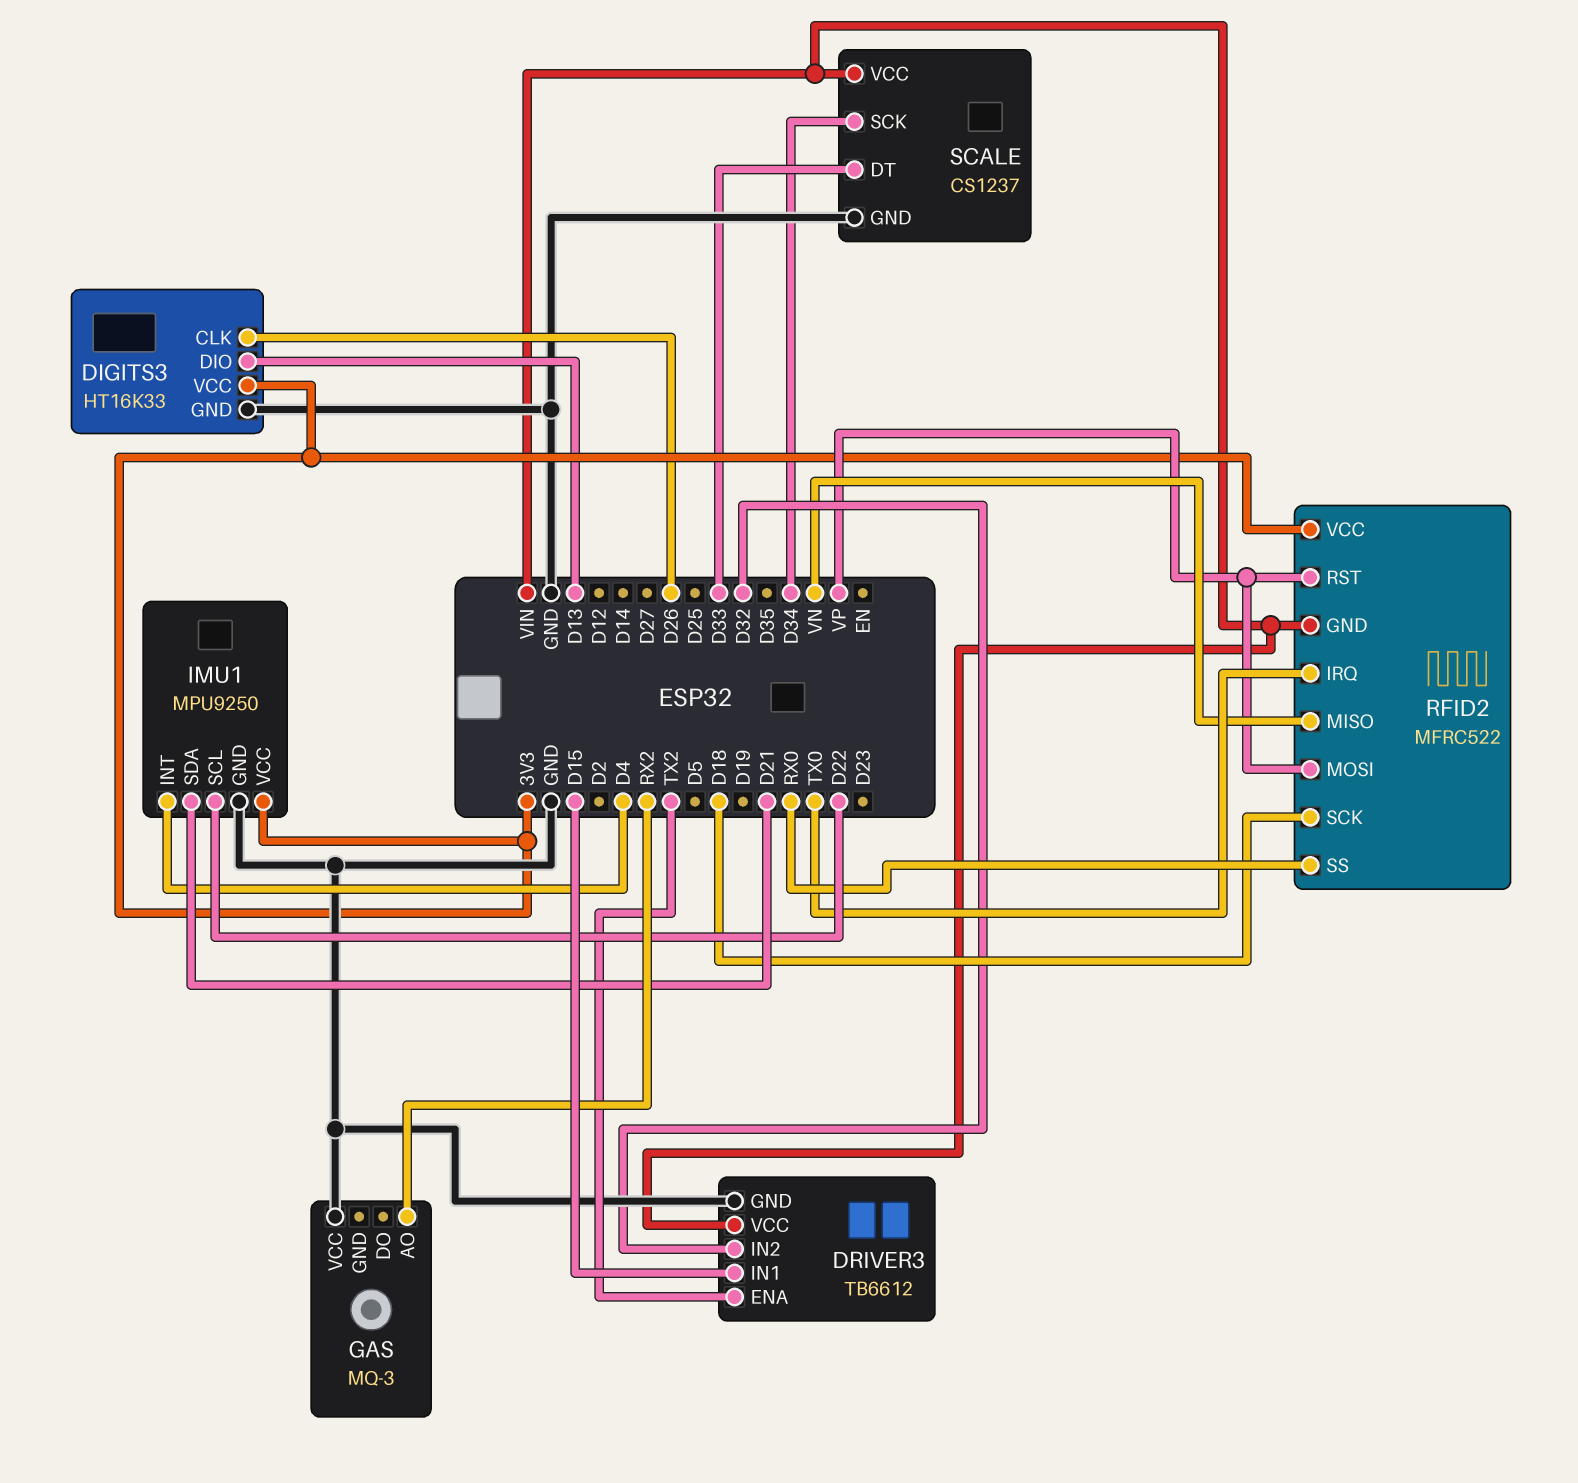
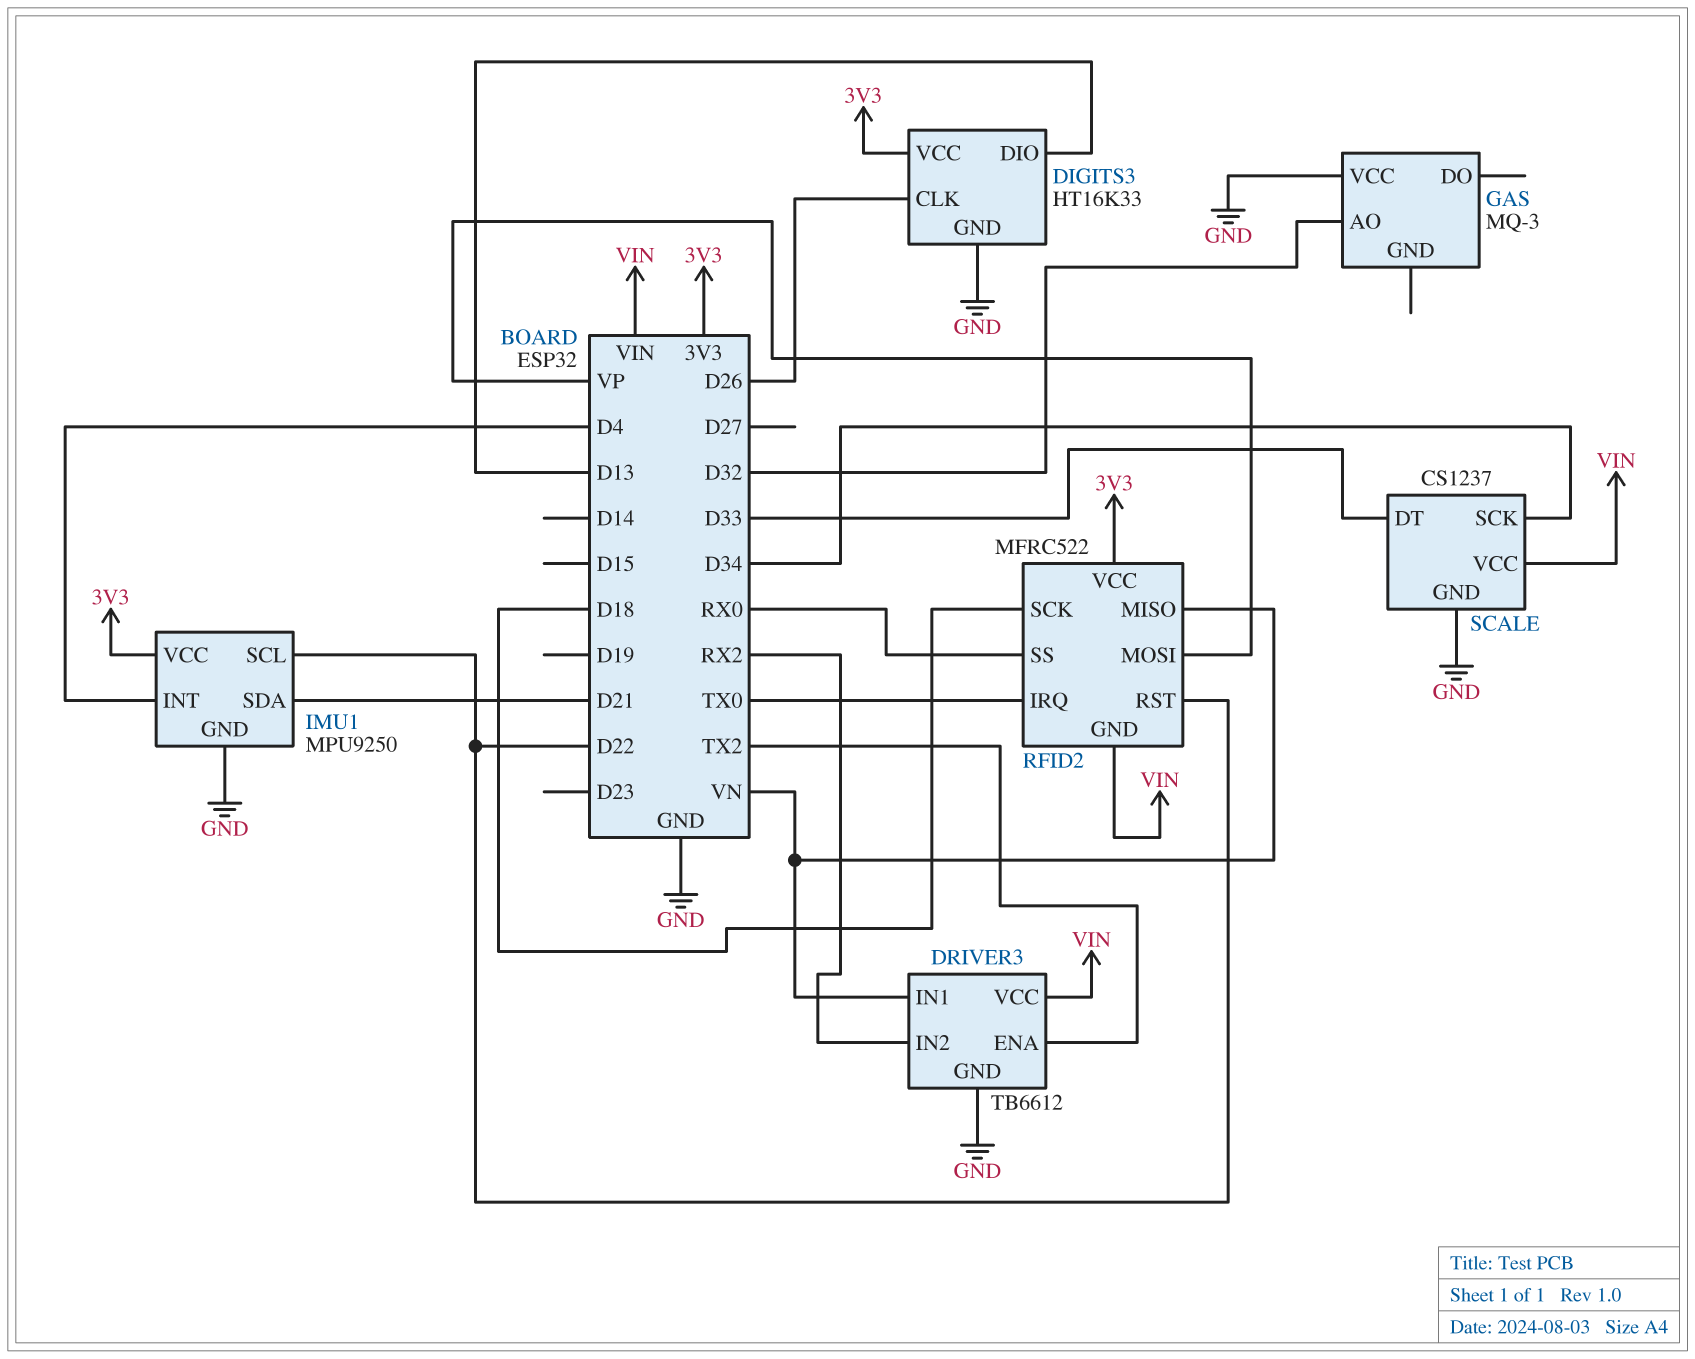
DRIVER3 pin IN1: D15 -> VN
DRIVER3 pin IN2: D32 -> RX2
GAS pin AO: RX2 -> D32
RFID2 pin RST: VP -> D22

